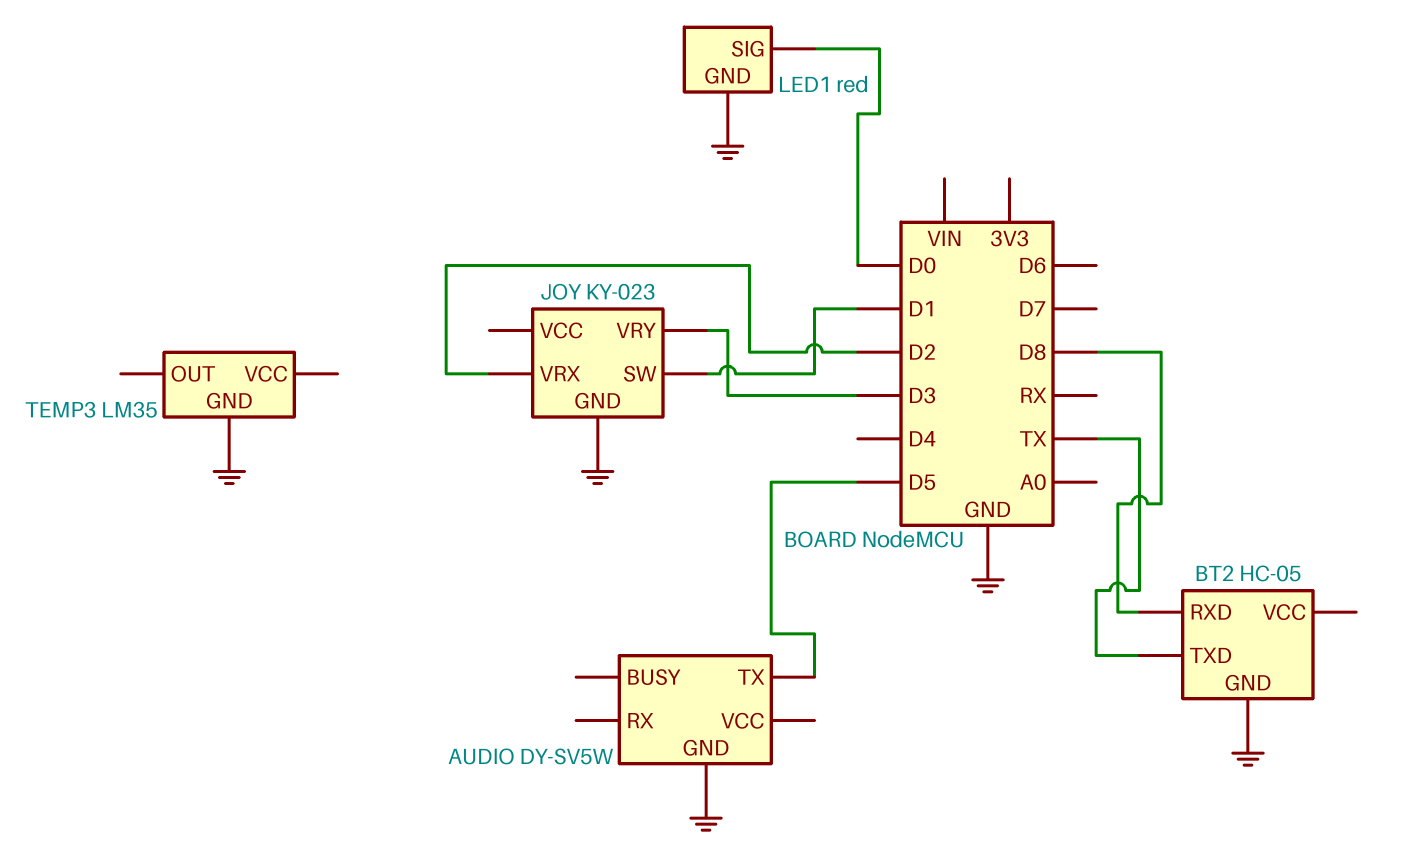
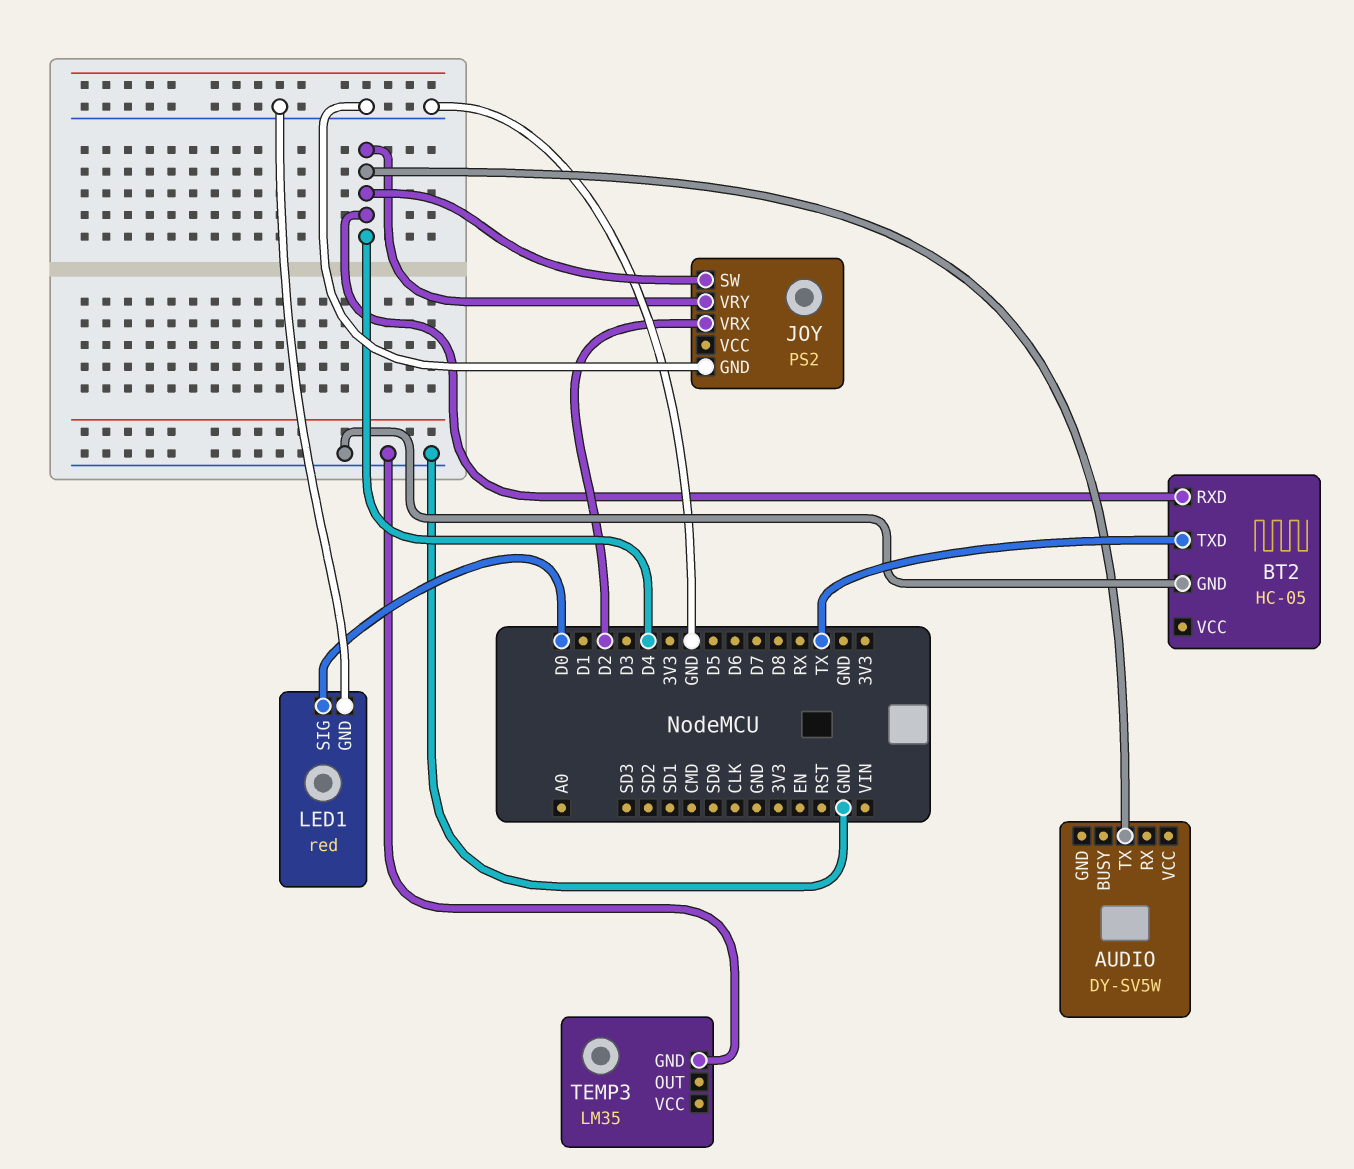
AUDIO pin GND: GND -> none
AUDIO pin TX: D5 -> D4
BT2 pin RXD: D8 -> D4
JOY: KY-023 -> PS2
JOY pin SW: D1 -> D4
JOY pin VRY: D3 -> D4

